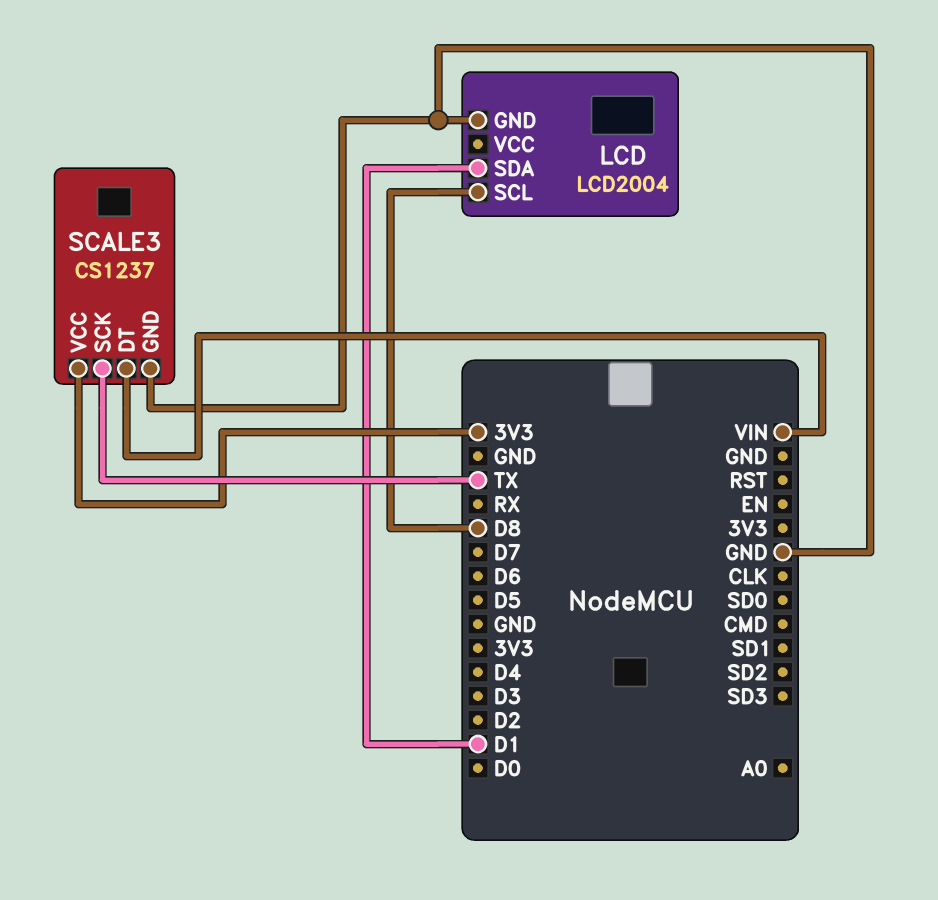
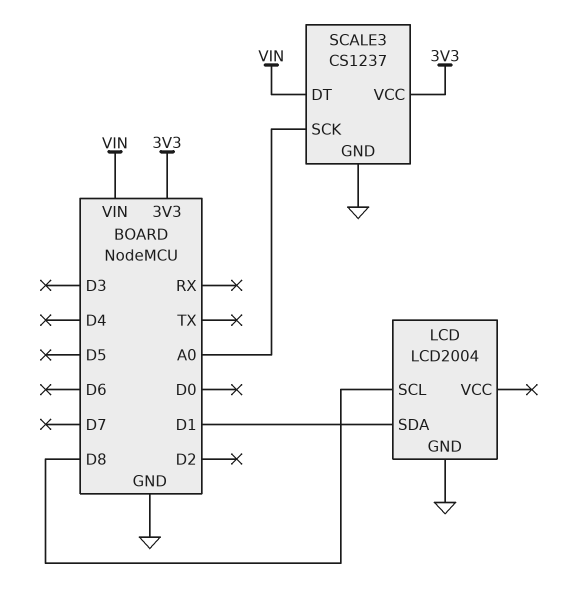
SCALE3 pin SCK: TX -> A0

